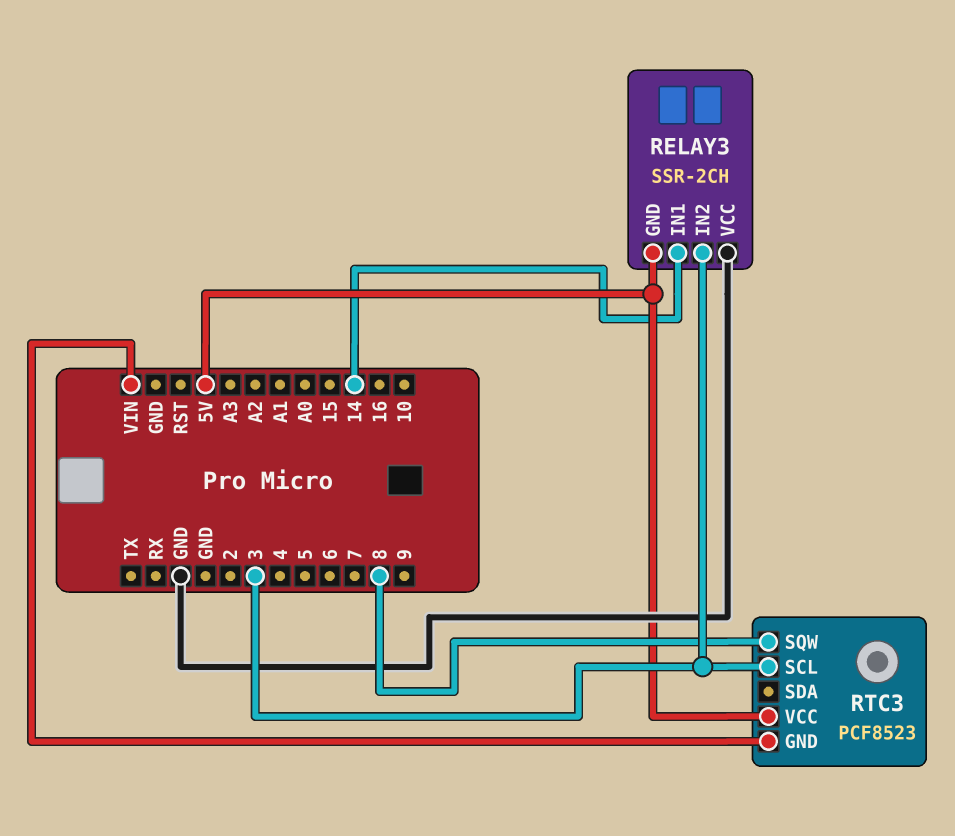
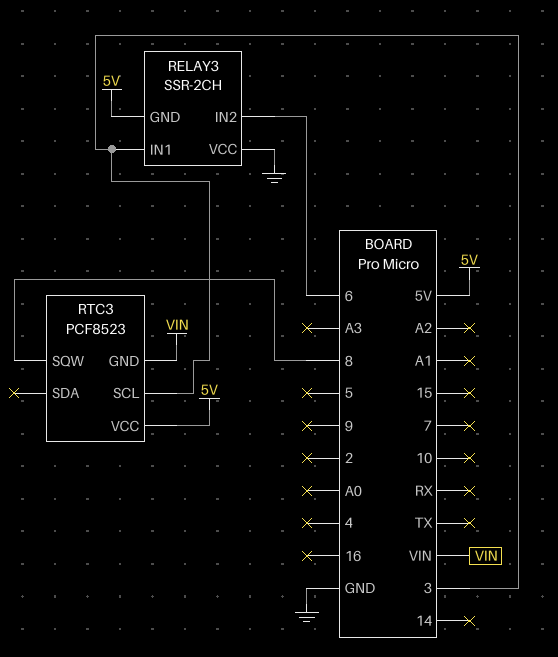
RELAY3 pin IN1: 14 -> 3
RELAY3 pin IN2: 3 -> 6

